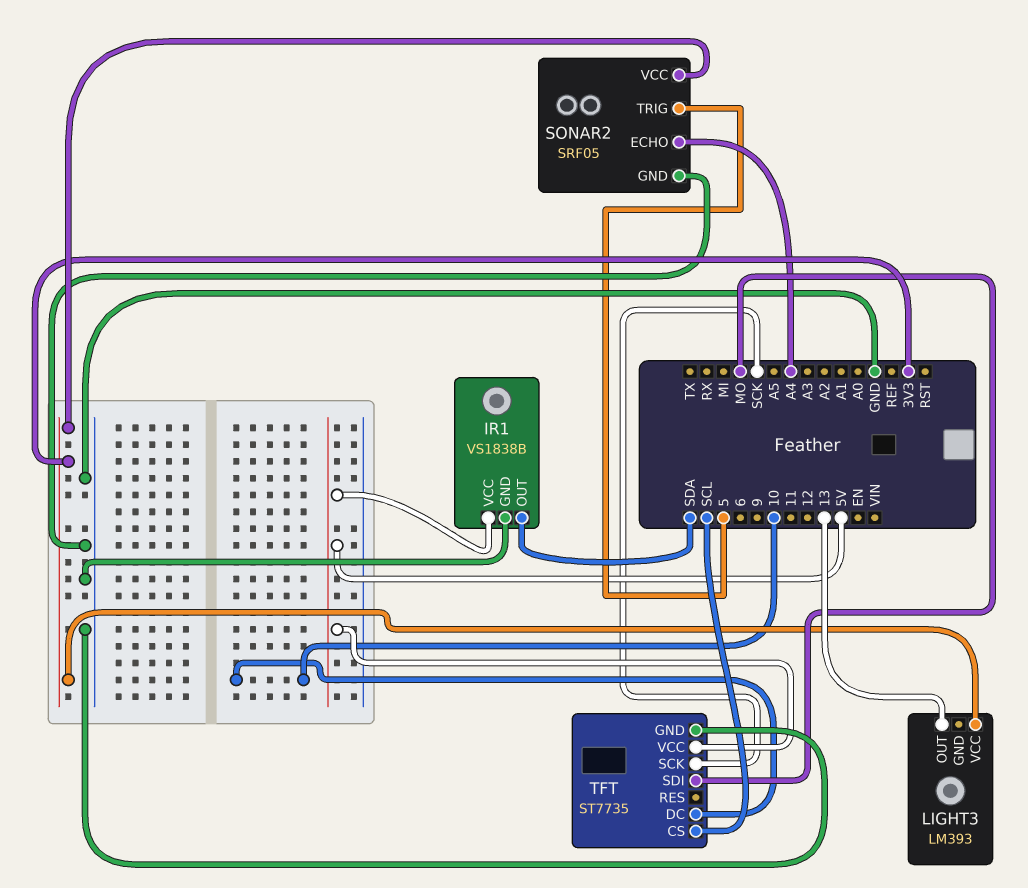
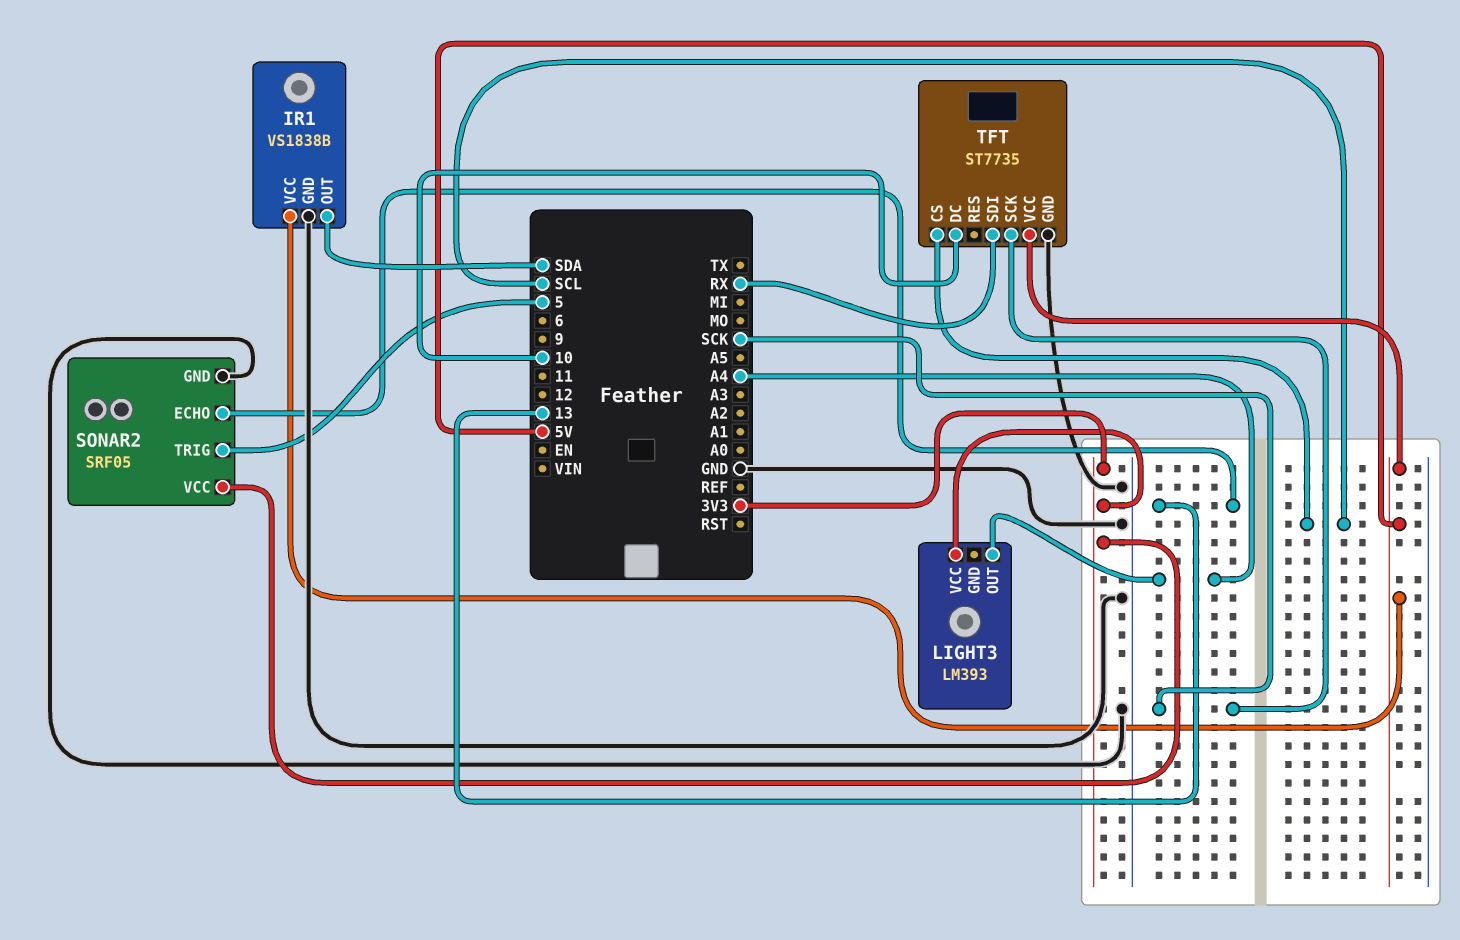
LIGHT3 pin OUT: 13 -> A4
SONAR2 pin ECHO: A4 -> 13
TFT pin SDI: MO -> RX

